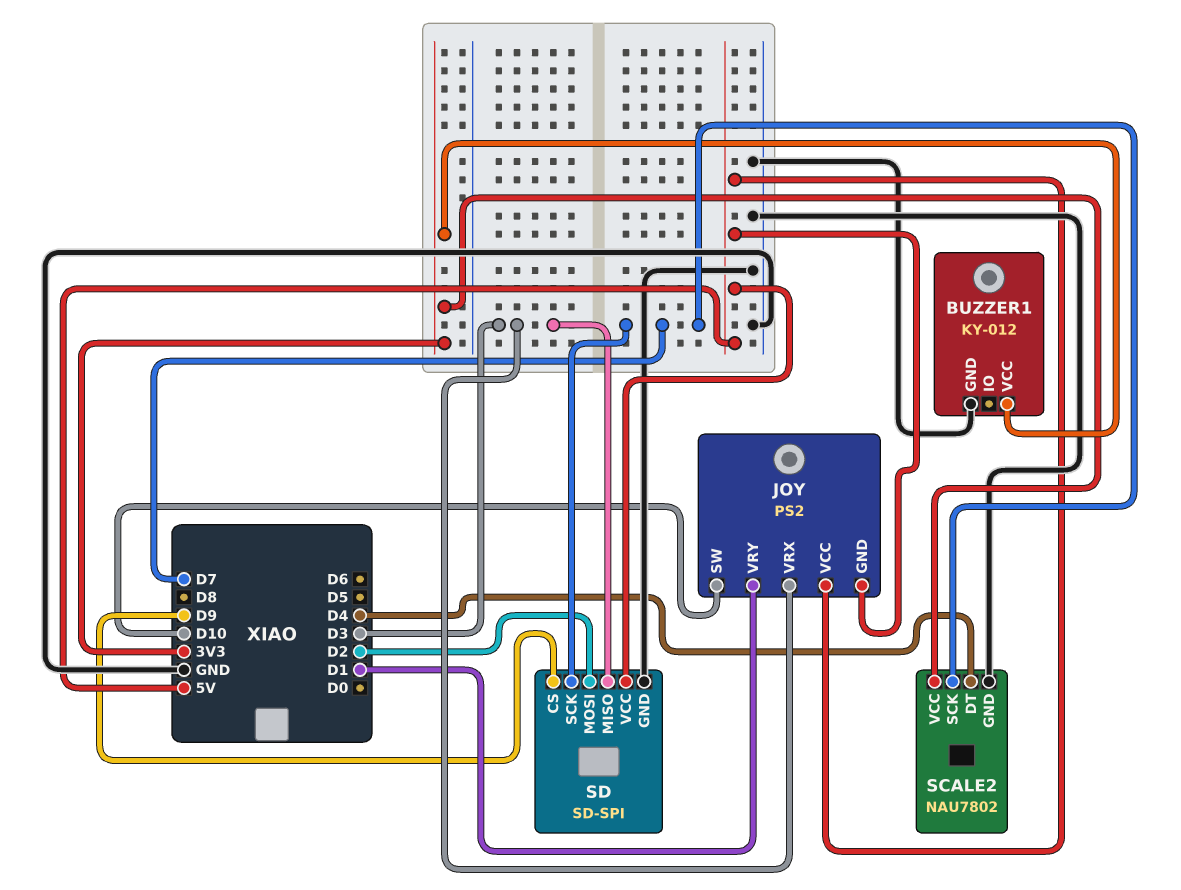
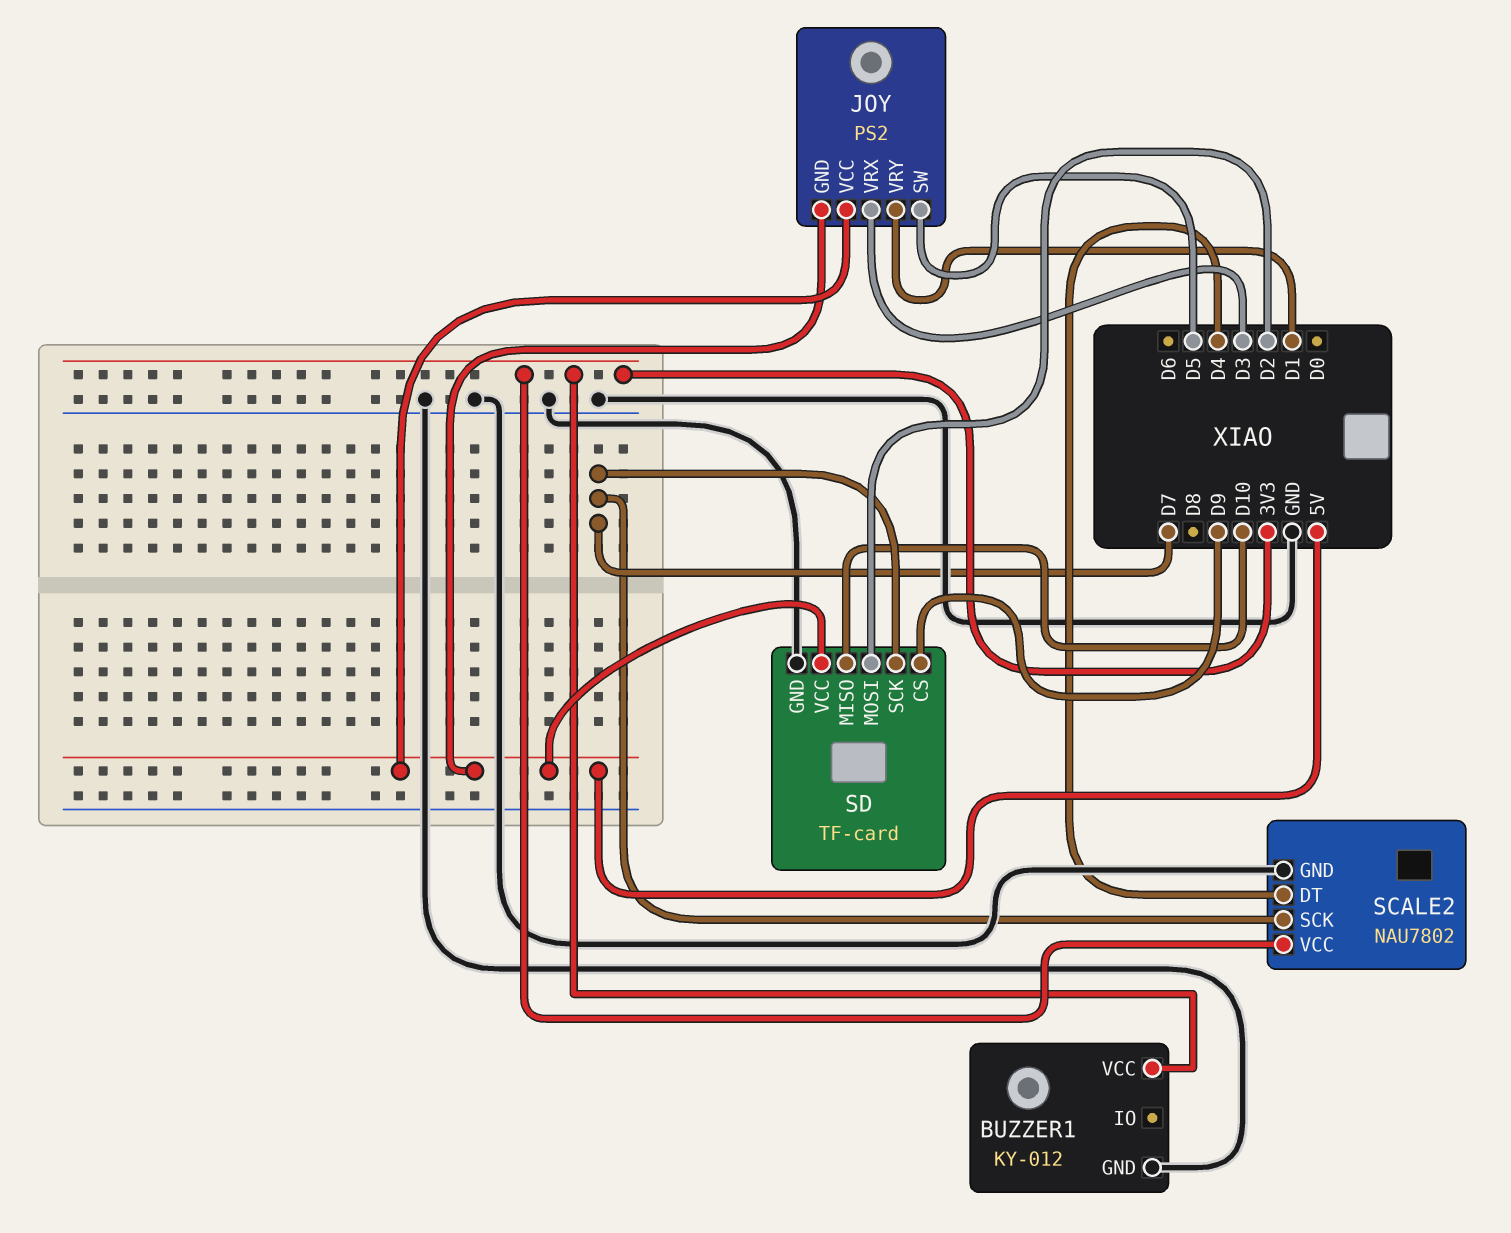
JOY pin SW: D10 -> D5
SD: SD-SPI -> TF-card
SD pin MISO: D3 -> D10

